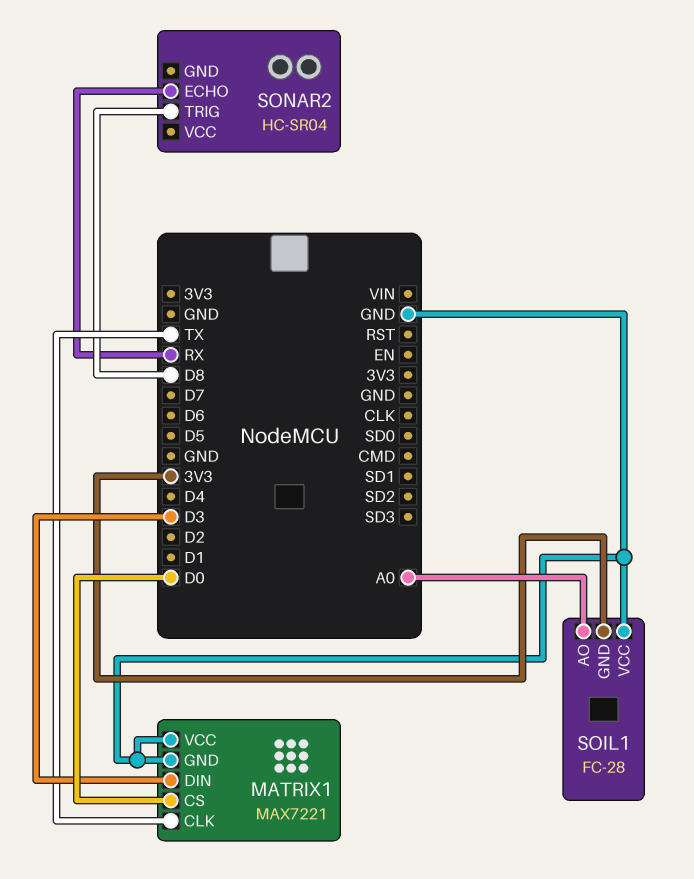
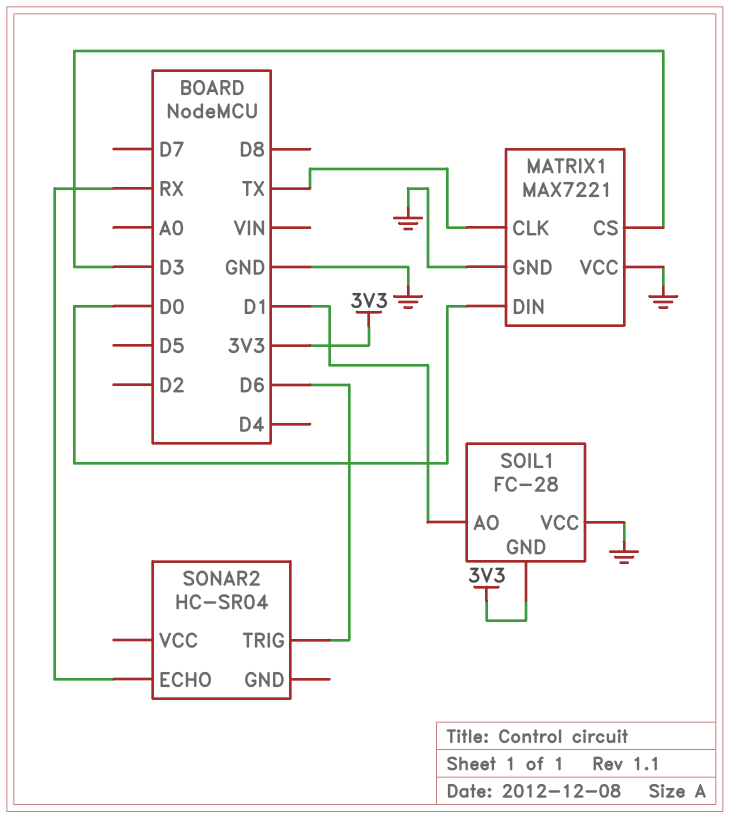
MATRIX1 pin CS: D0 -> D3
MATRIX1 pin DIN: D3 -> D0
SOIL1 pin AO: A0 -> D1
SONAR2 pin TRIG: D8 -> D6

